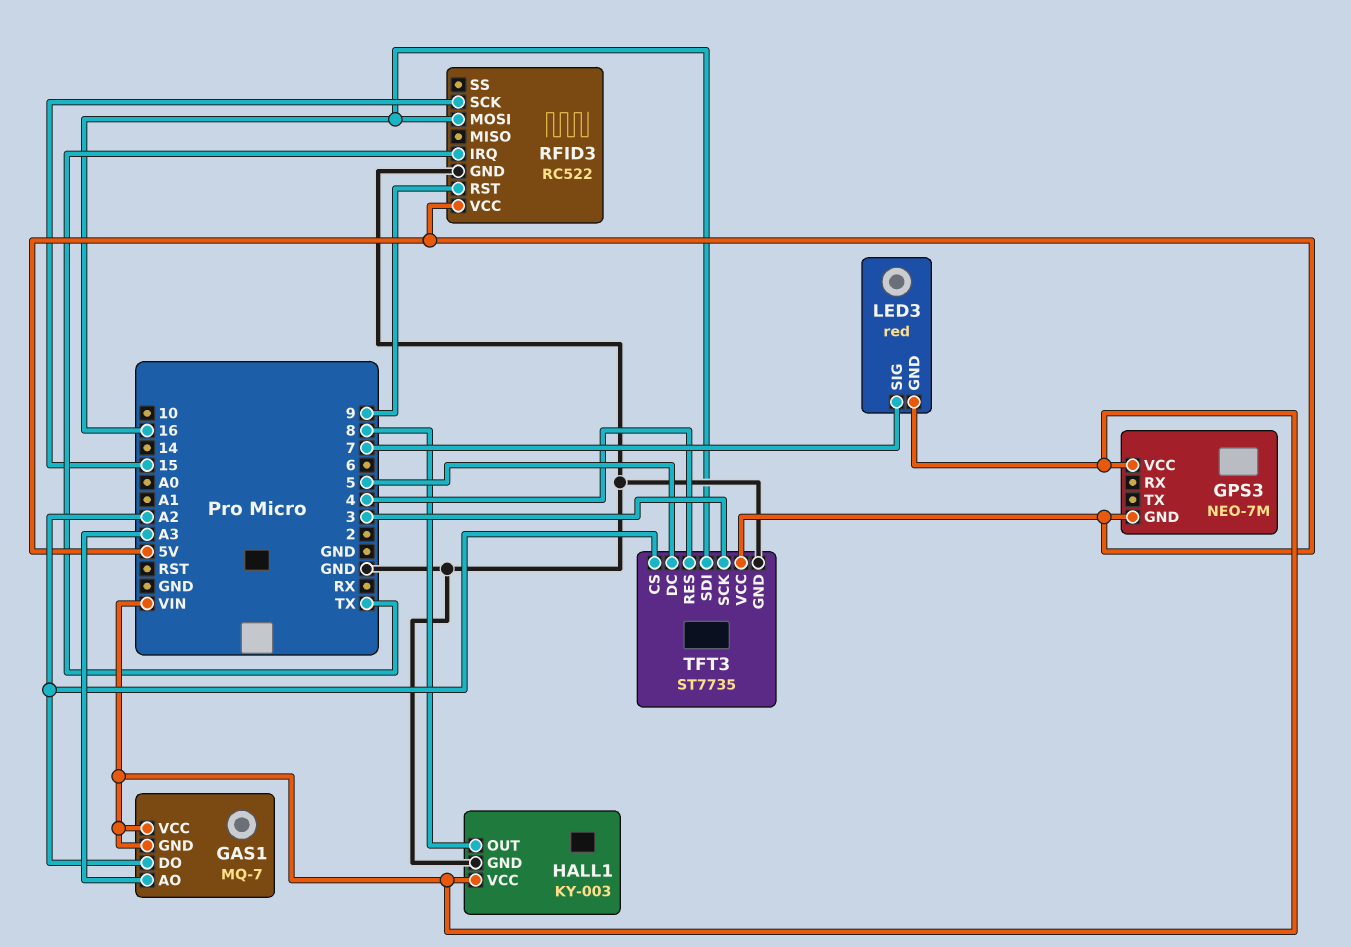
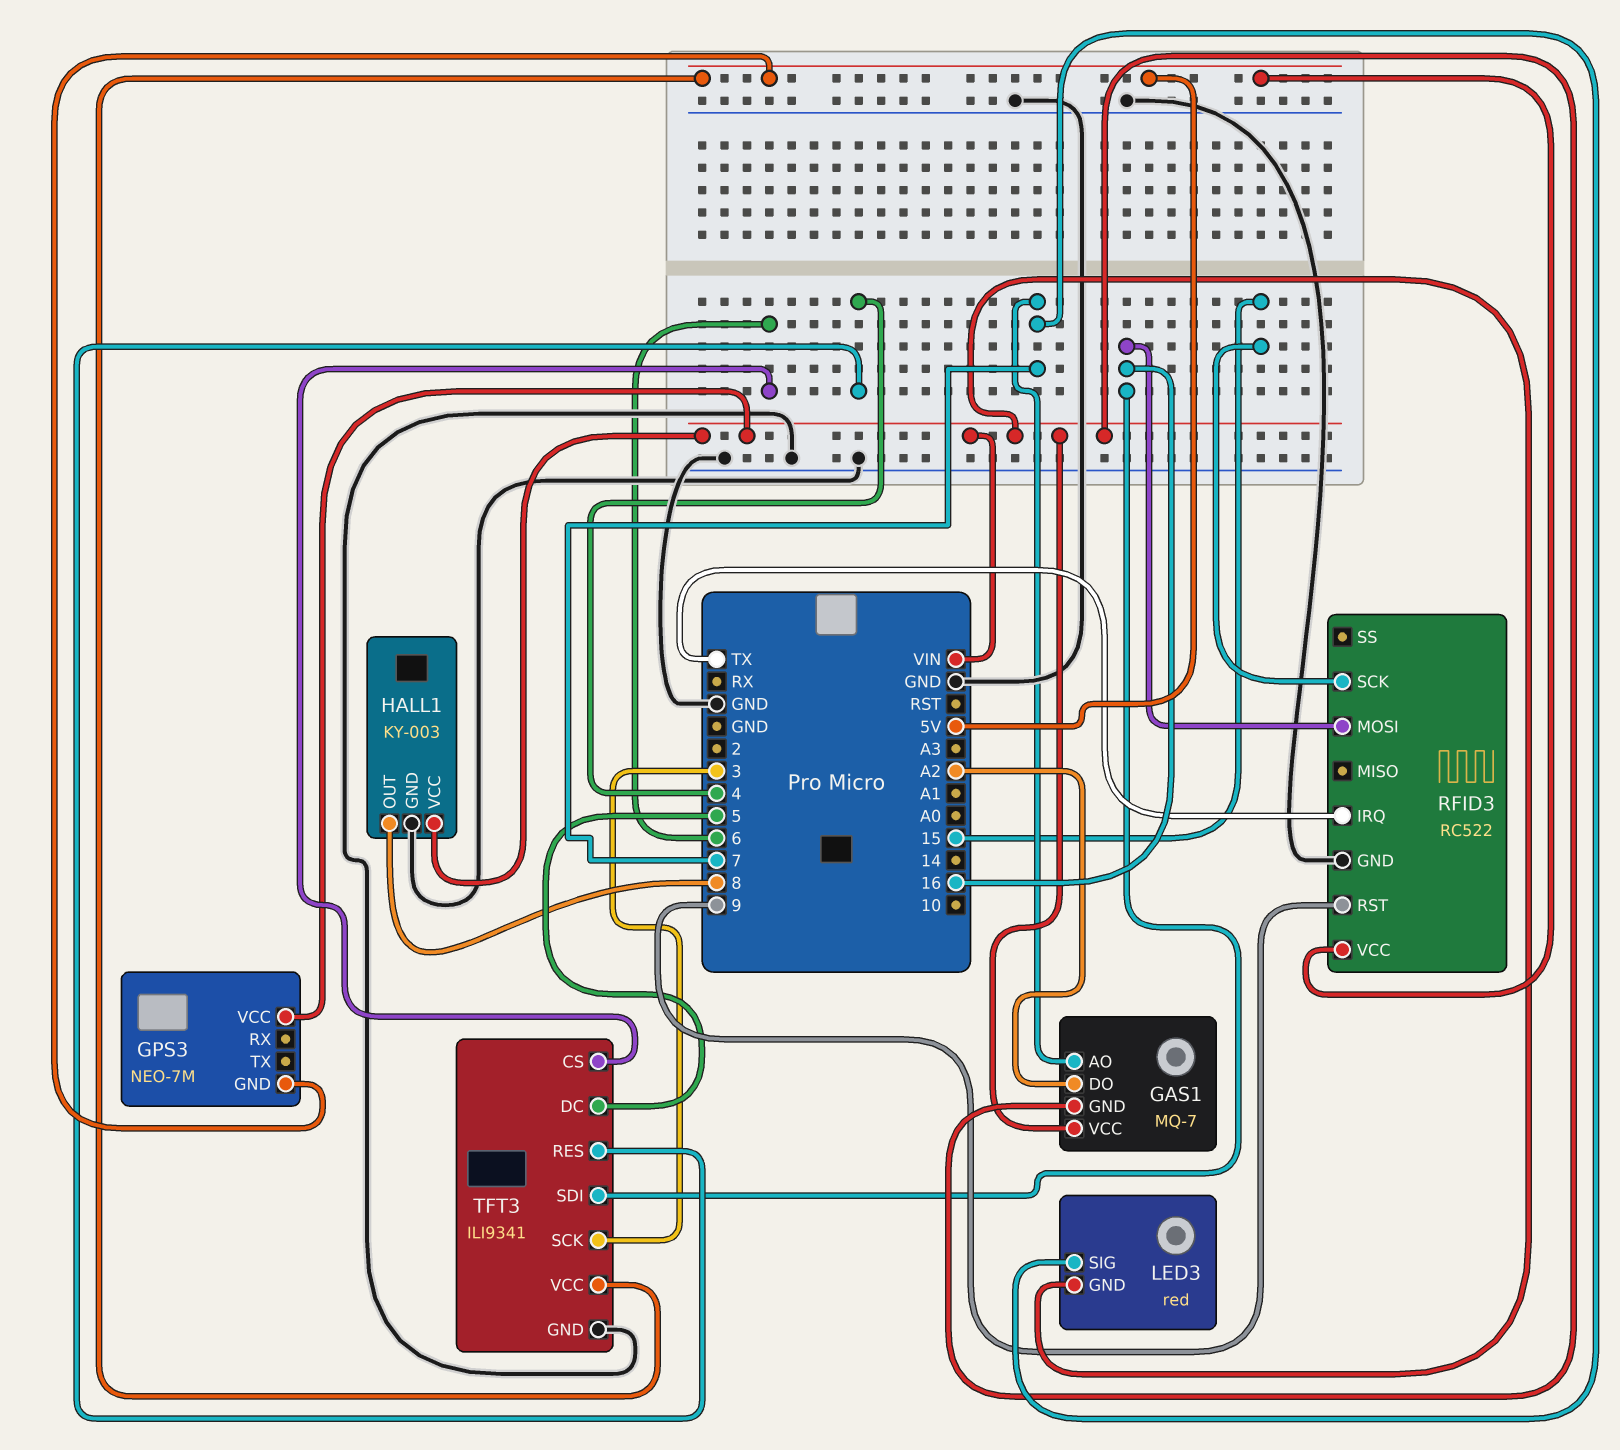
GAS1 pin AO: A3 -> 7
TFT3: ST7735 -> ILI9341
TFT3 pin CS: A2 -> 6

